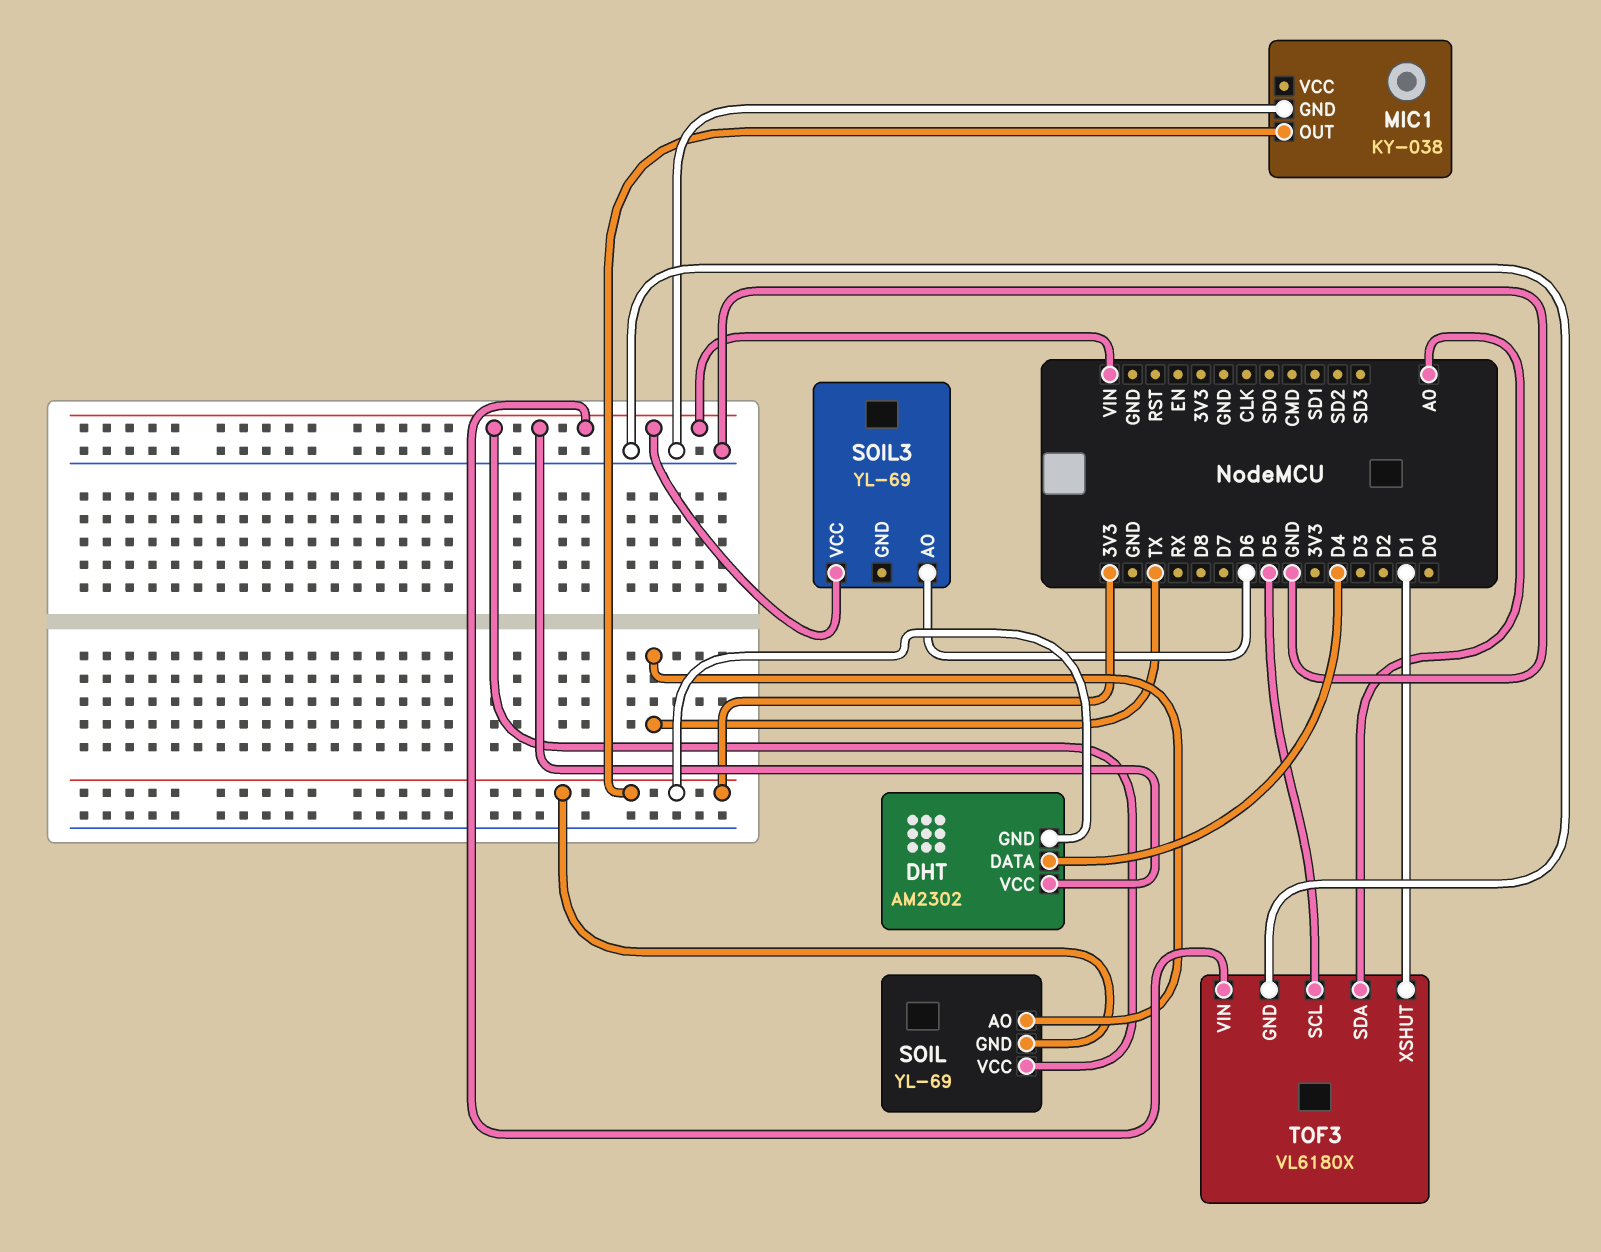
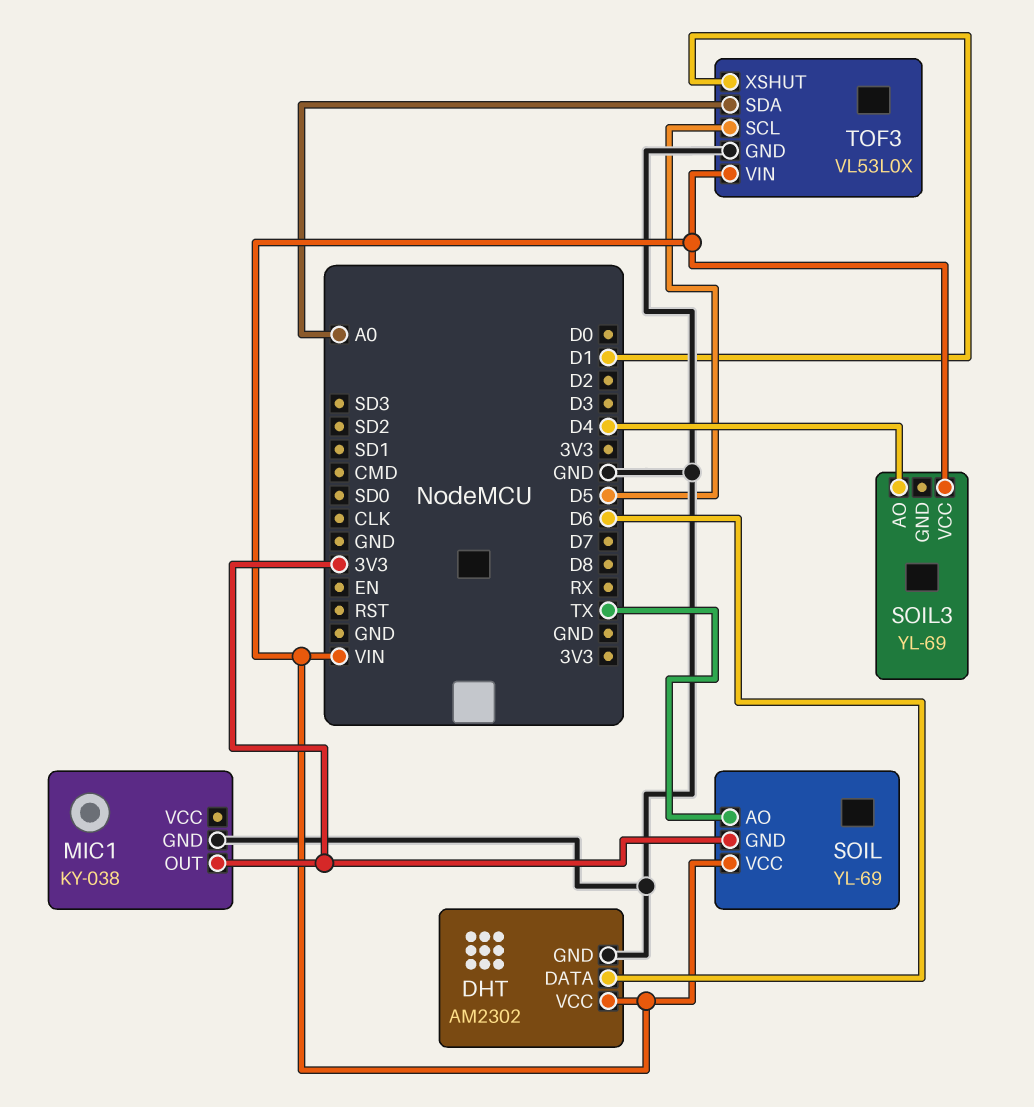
DHT pin DATA: D4 -> D6
DHT pin GND: 3V3 -> GND
SOIL3 pin AO: D6 -> D4
TOF3: VL6180X -> VL53L0X

